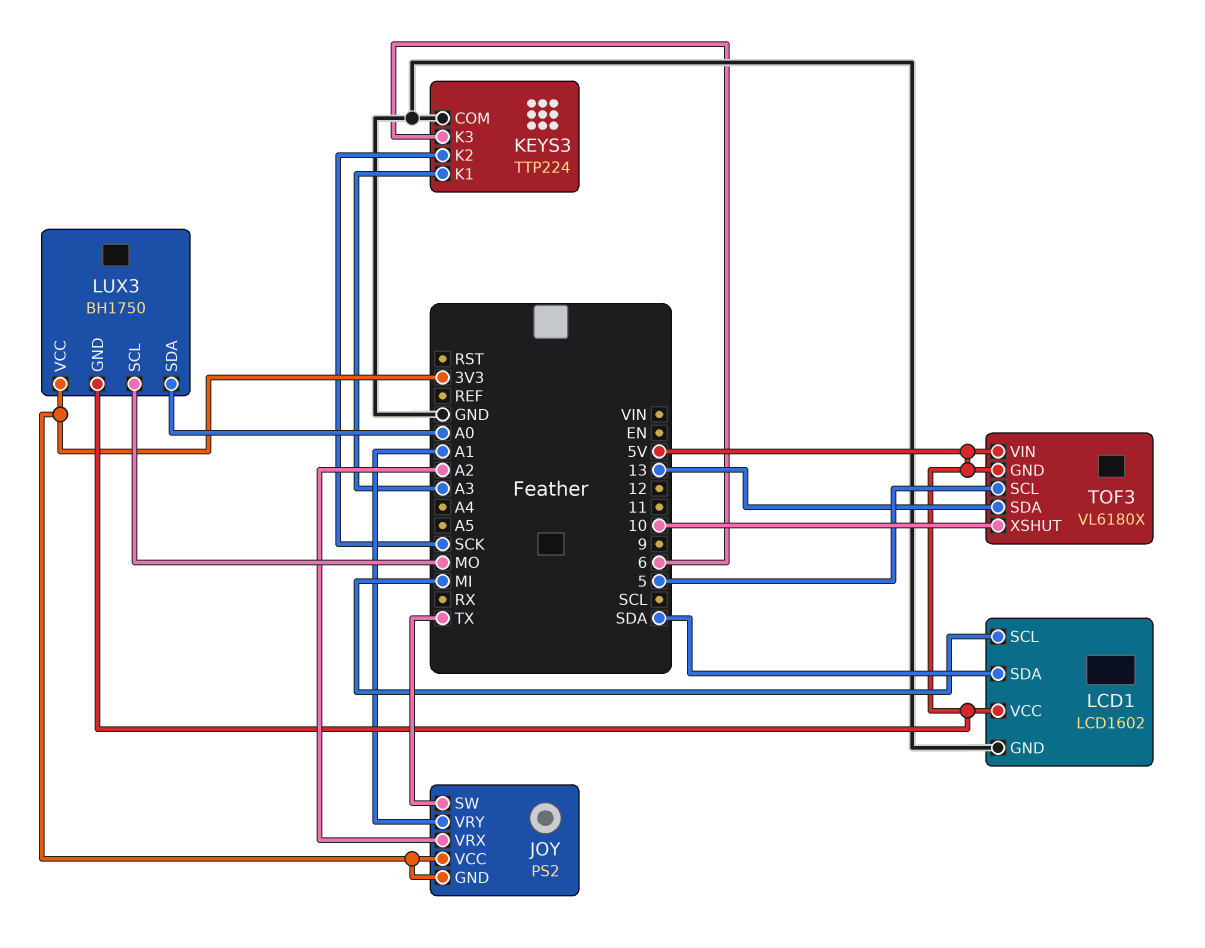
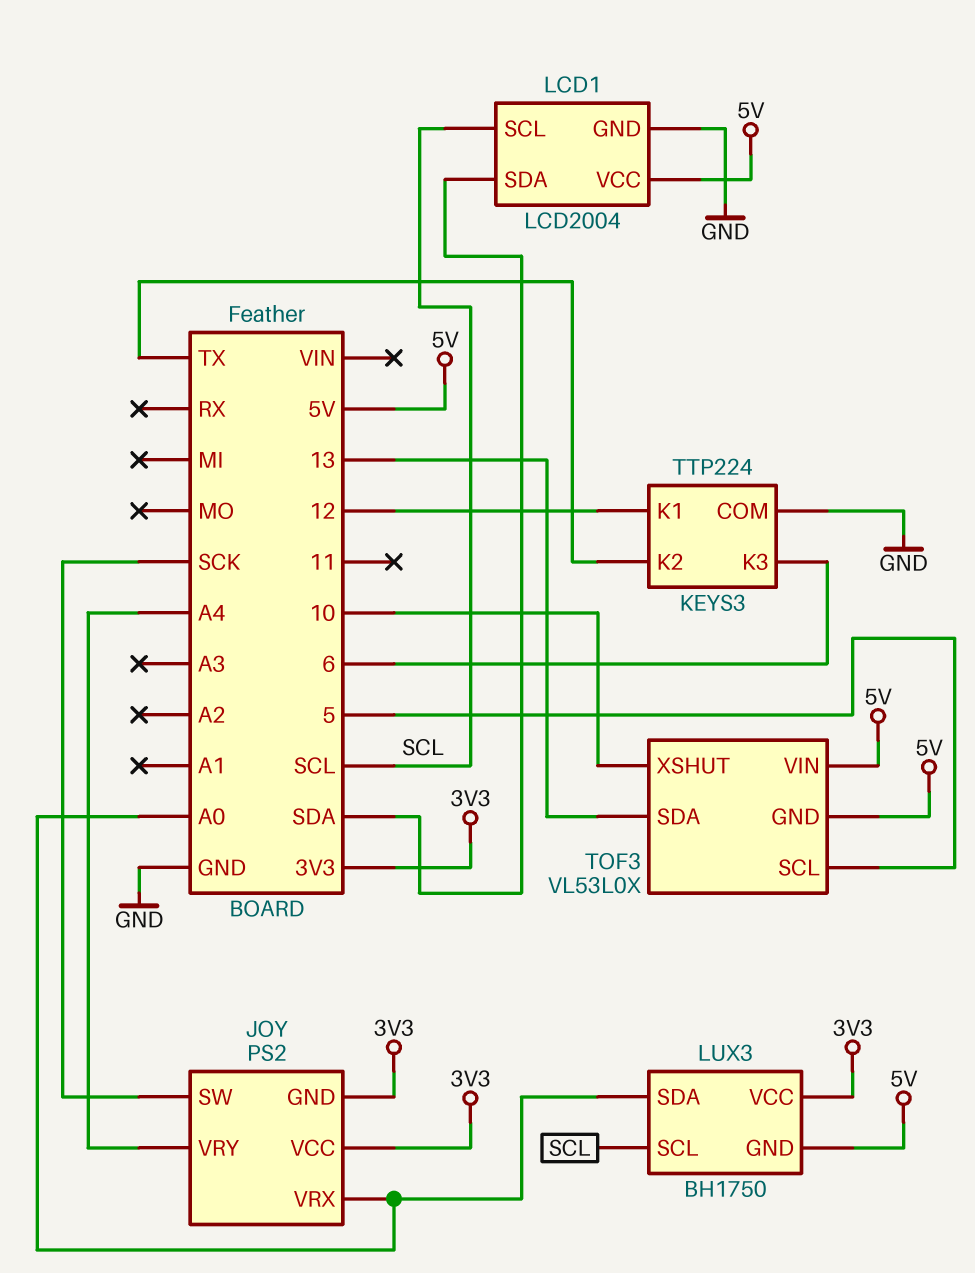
JOY pin SW: TX -> SCK
JOY pin VRX: A2 -> A0
JOY pin VRY: A1 -> A4
KEYS3 pin K1: A3 -> 12
KEYS3 pin K2: SCK -> TX
LCD1: LCD1602 -> LCD2004
LCD1 pin SCL: MI -> SCL
LUX3 pin SCL: MO -> SCL
TOF3: VL6180X -> VL53L0X

